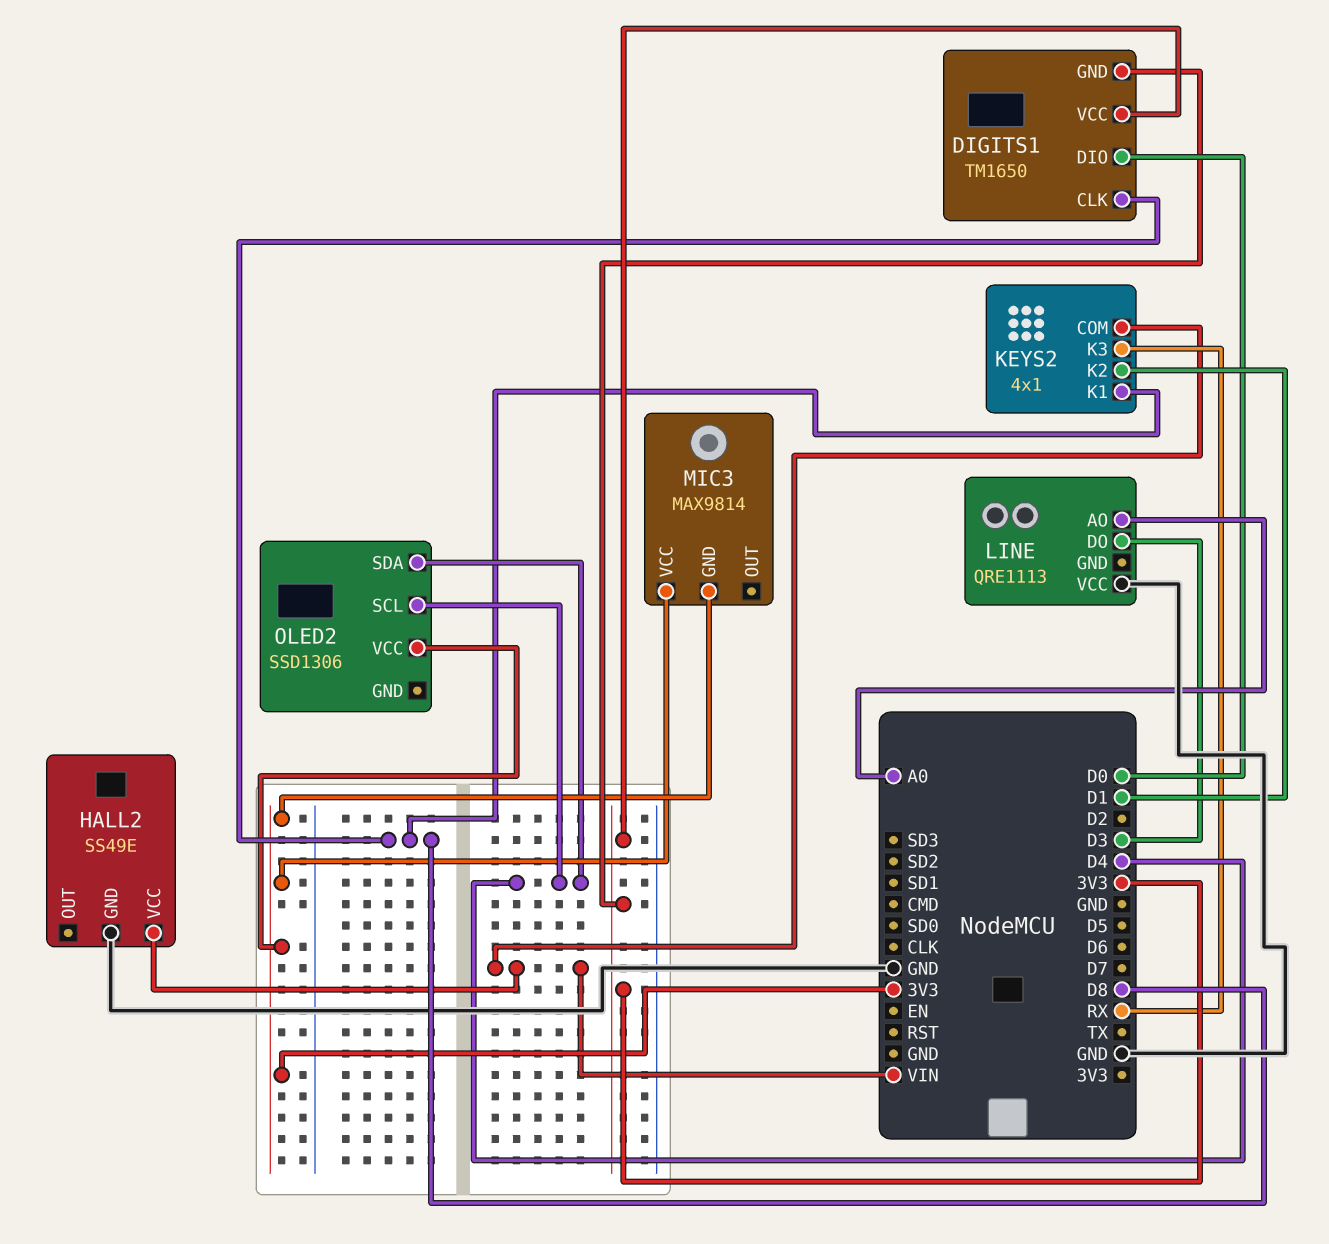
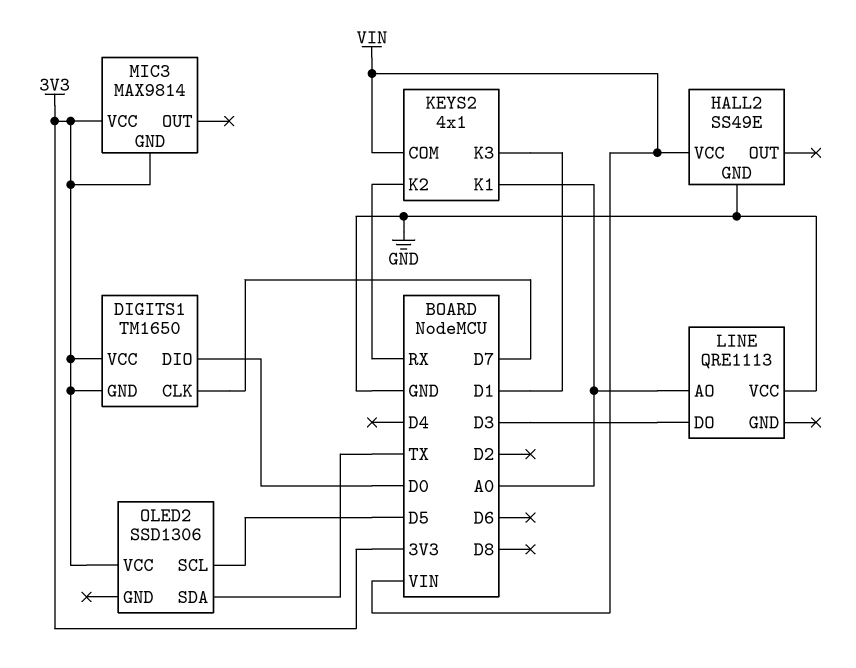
DIGITS1 pin CLK: D8 -> D7
KEYS2 pin K1: D8 -> A0
KEYS2 pin K2: D1 -> RX
KEYS2 pin K3: RX -> D1
OLED2 pin SCL: D4 -> D5
OLED2 pin SDA: D4 -> TX

